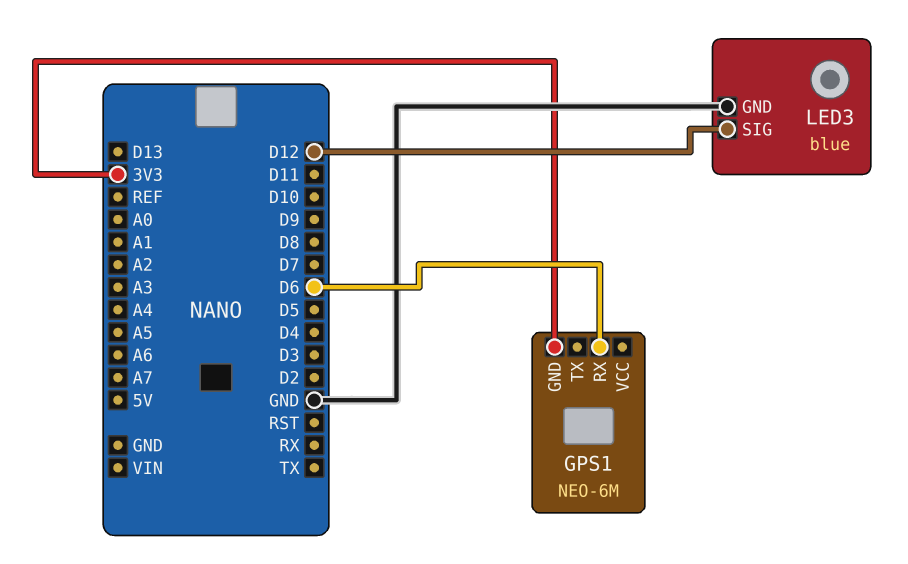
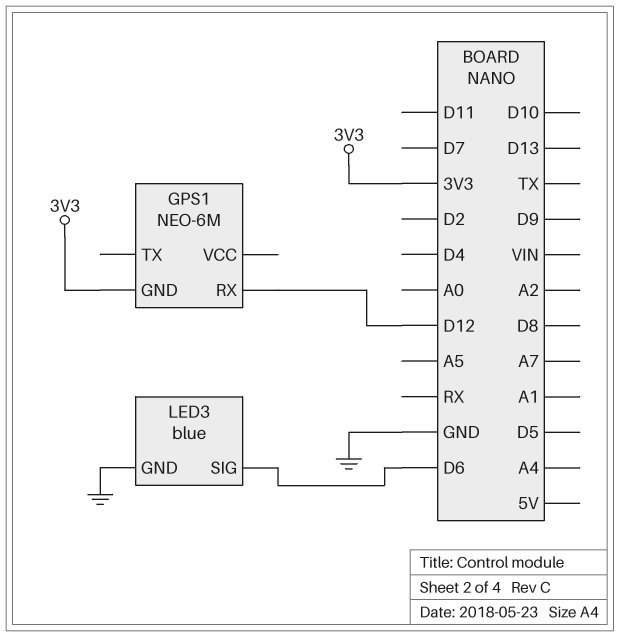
GPS1 pin RX: D6 -> D12
LED3 pin SIG: D12 -> D6

